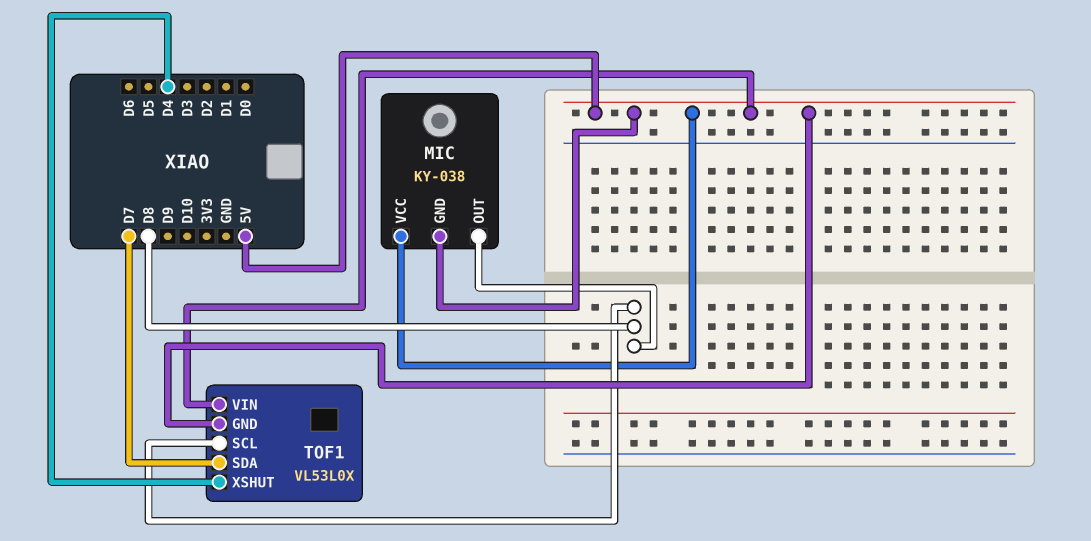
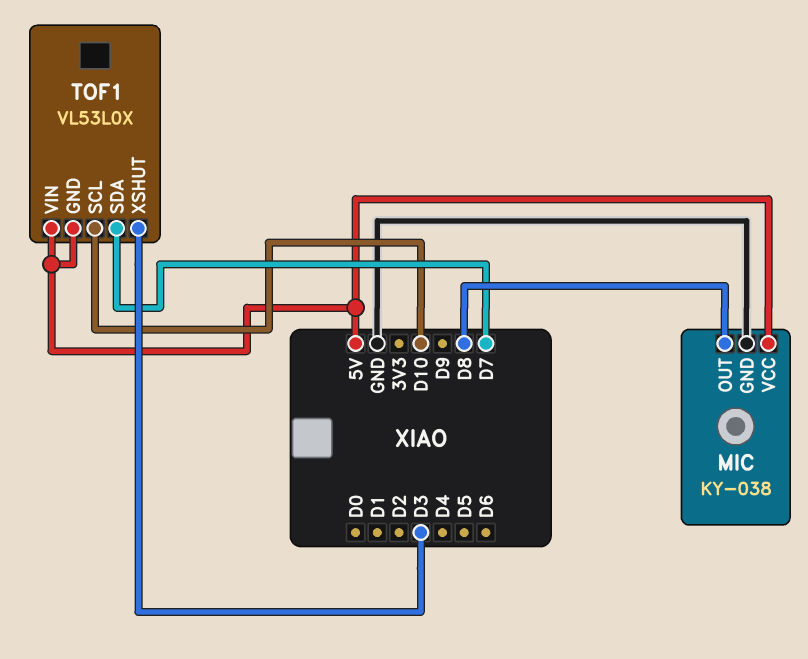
MIC pin GND: 5V -> GND
TOF1 pin SCL: D8 -> D10
TOF1 pin XSHUT: D4 -> D3

